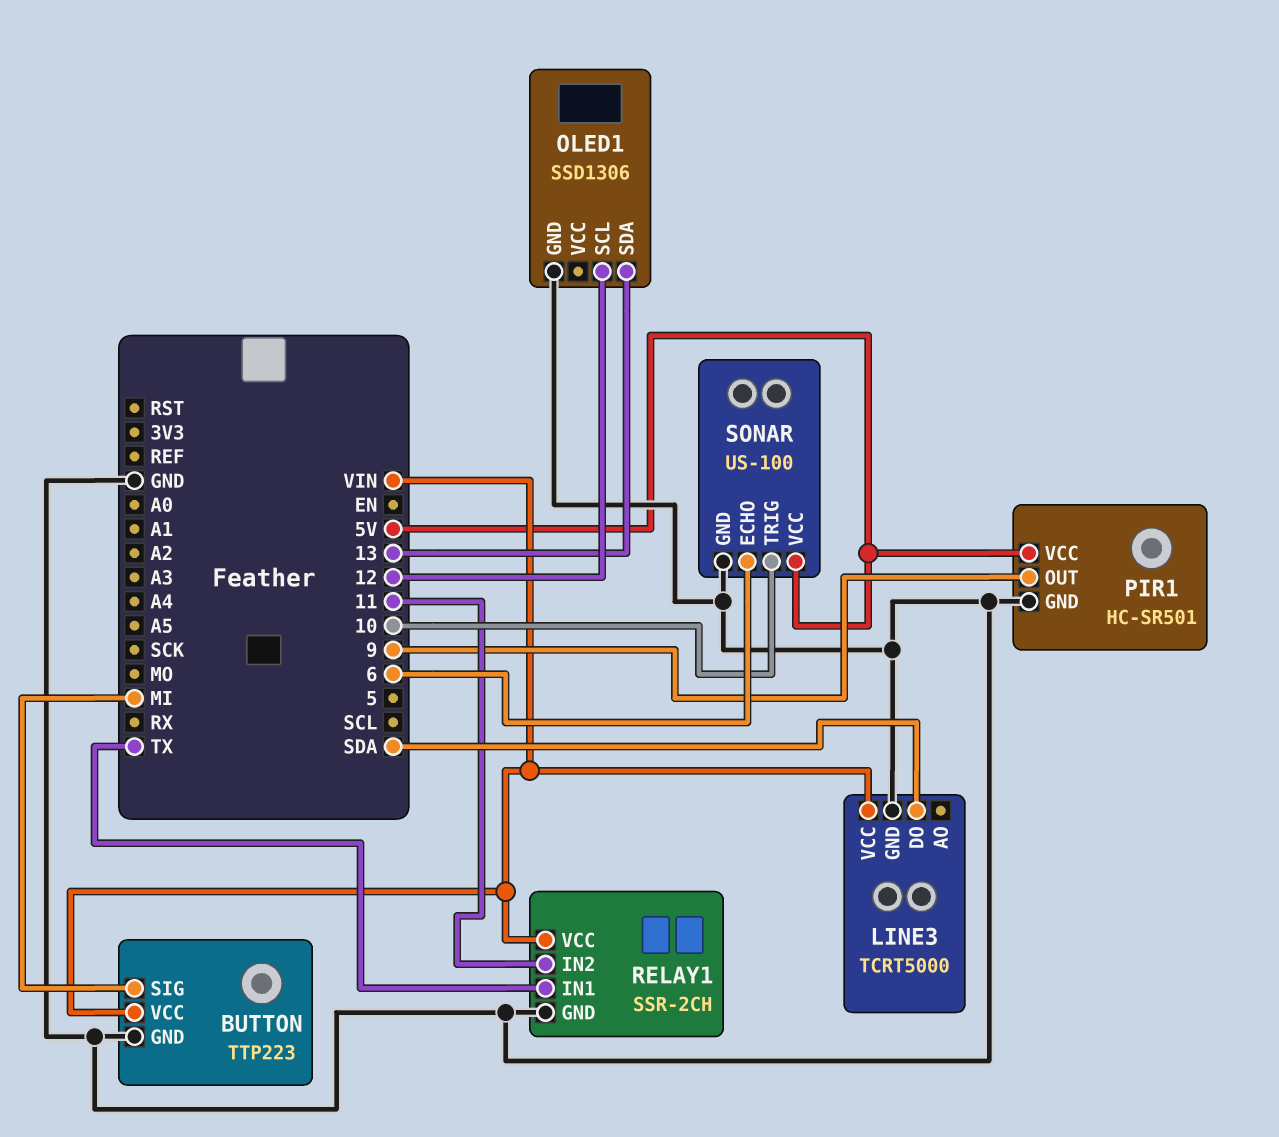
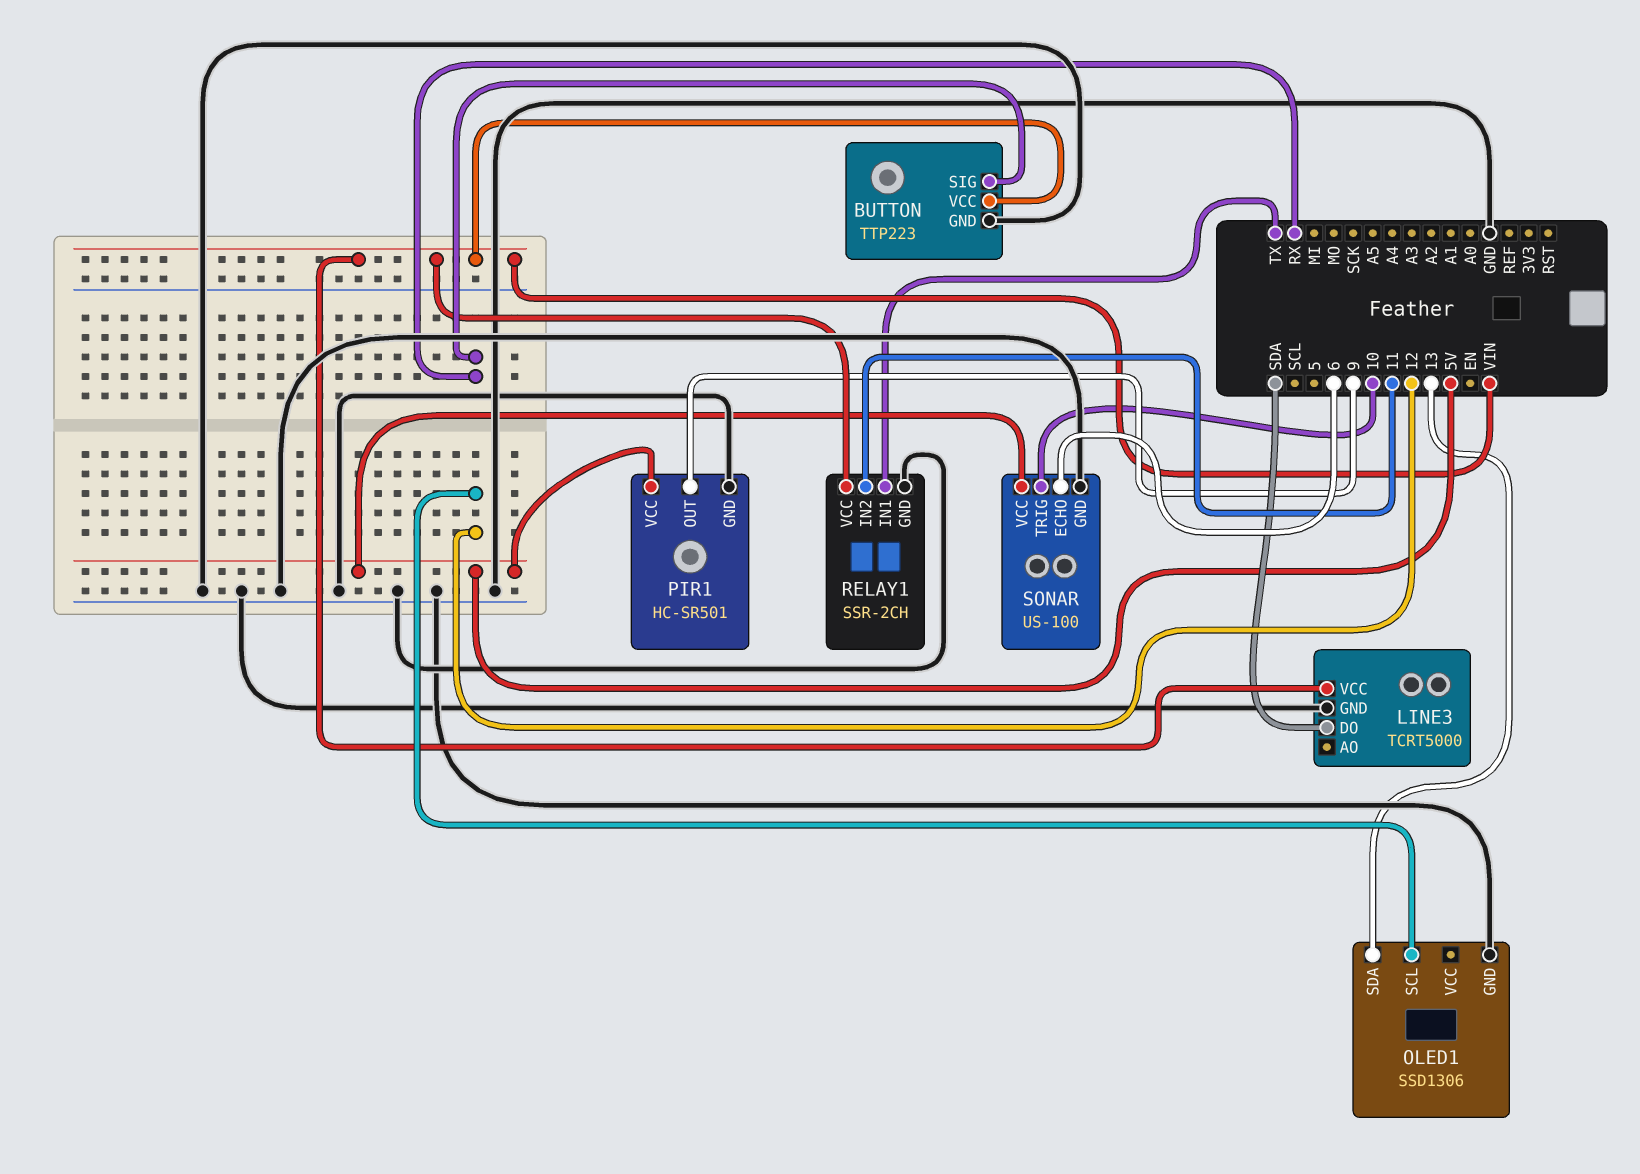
BUTTON pin SIG: MI -> RX

